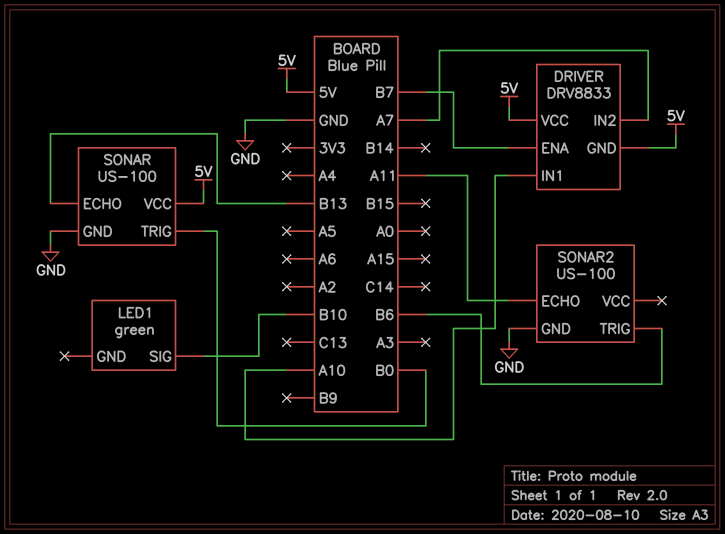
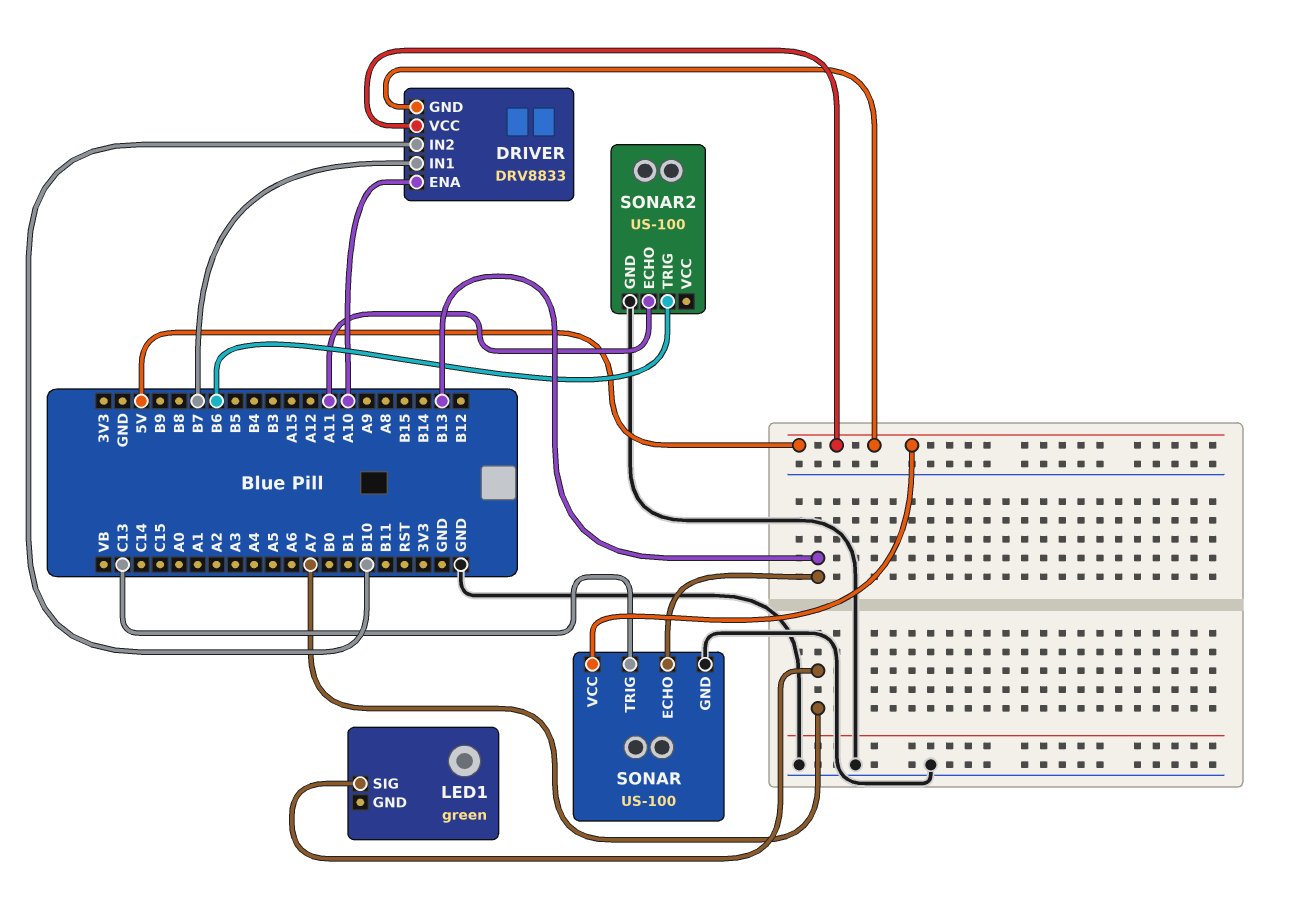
DRIVER pin ENA: B7 -> A10
DRIVER pin IN1: A10 -> B7
DRIVER pin IN2: A7 -> B10
LED1 pin SIG: B10 -> A7
SONAR pin TRIG: B0 -> C13

